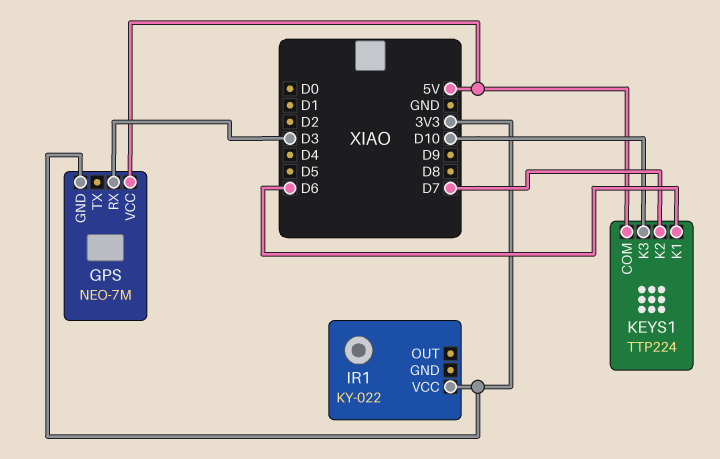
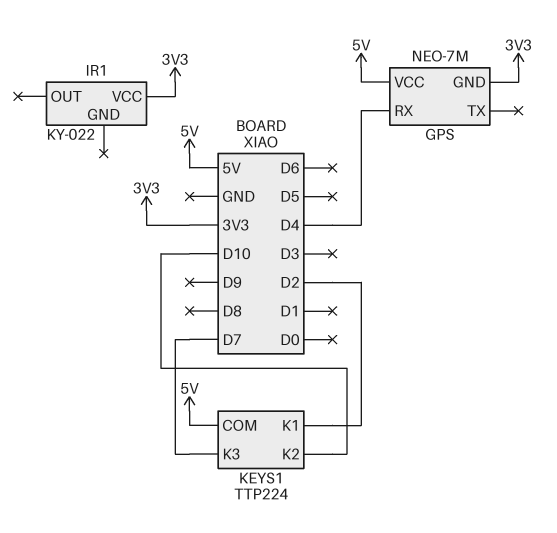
GPS pin RX: D3 -> D4
KEYS1 pin K1: D6 -> D2
KEYS1 pin K2: D7 -> D10
KEYS1 pin K3: D10 -> D7

